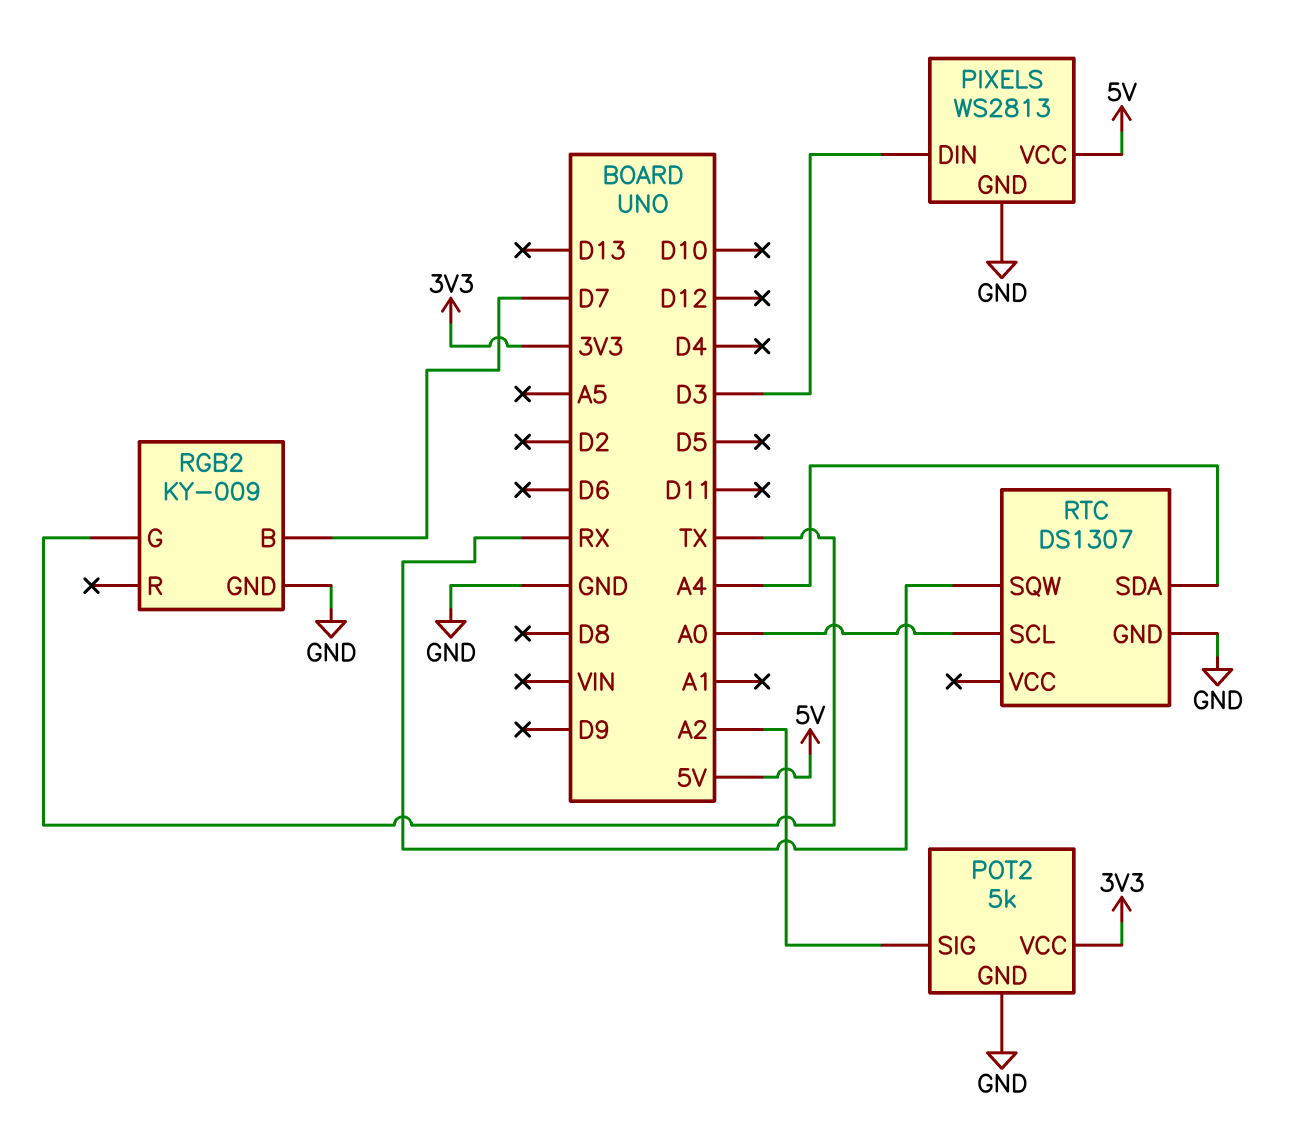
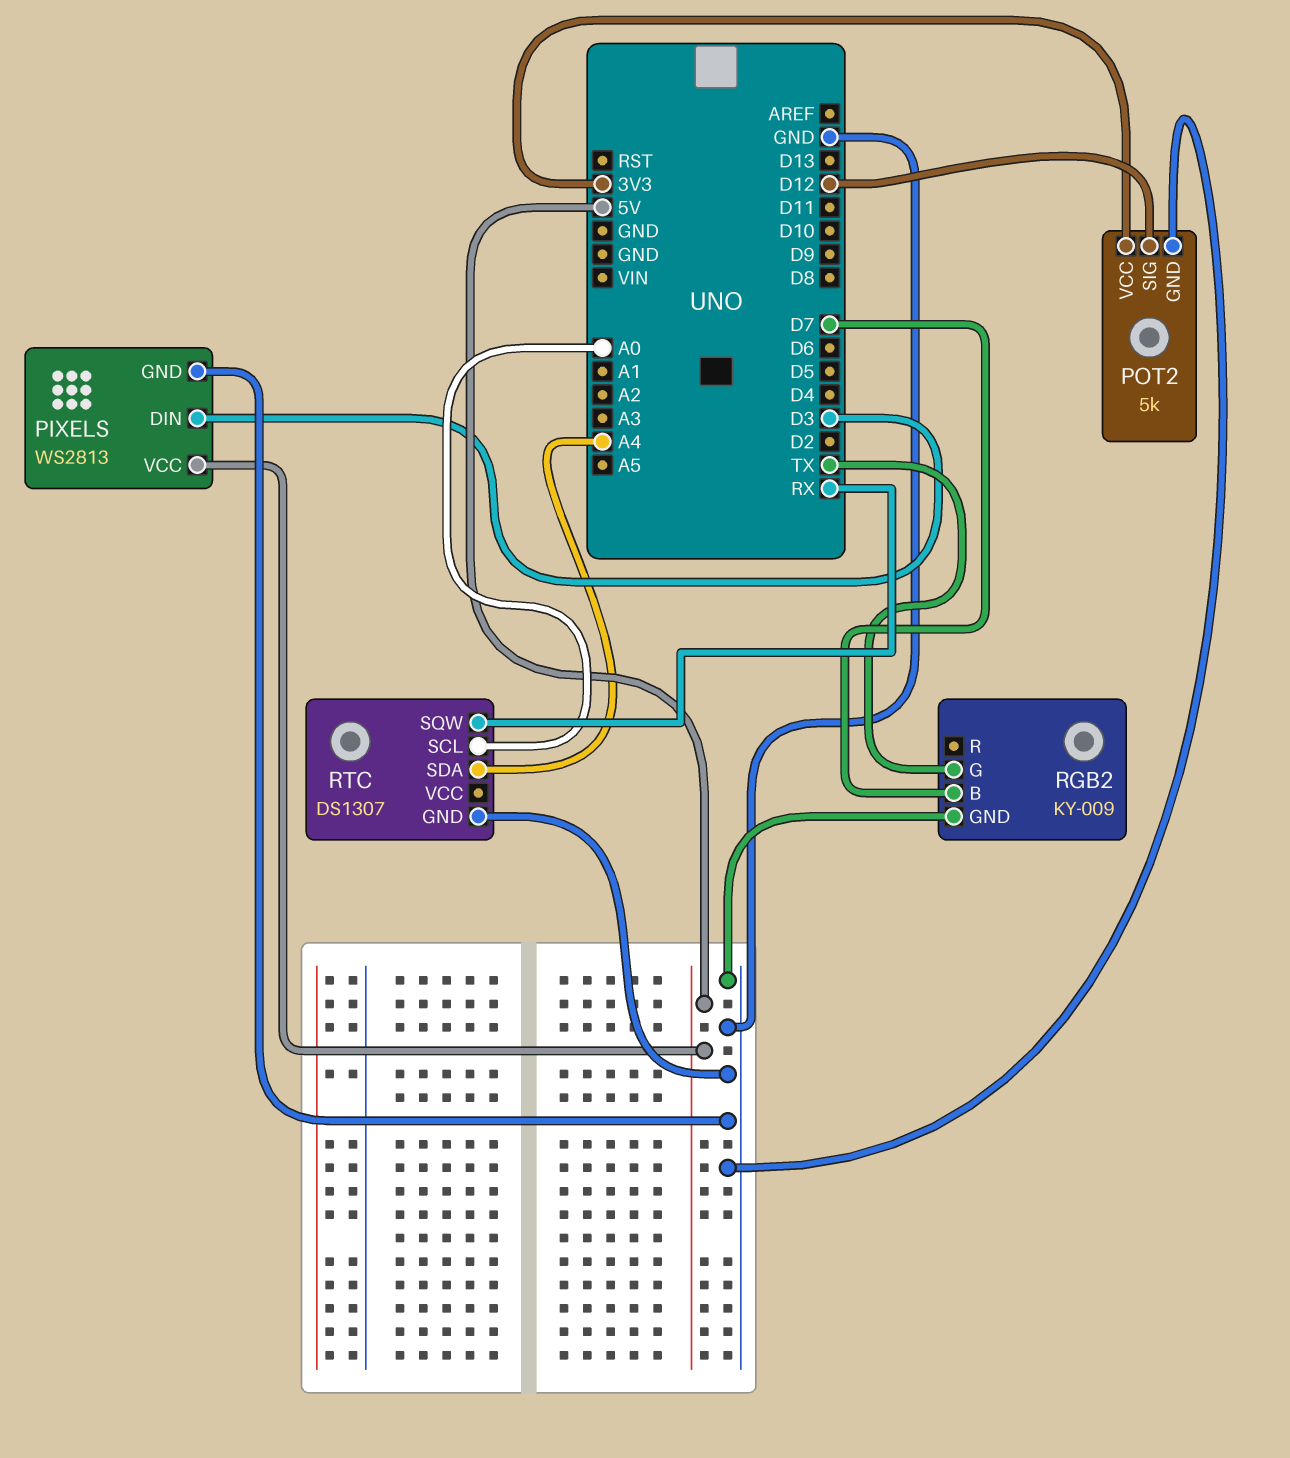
POT2 pin SIG: A2 -> D12

